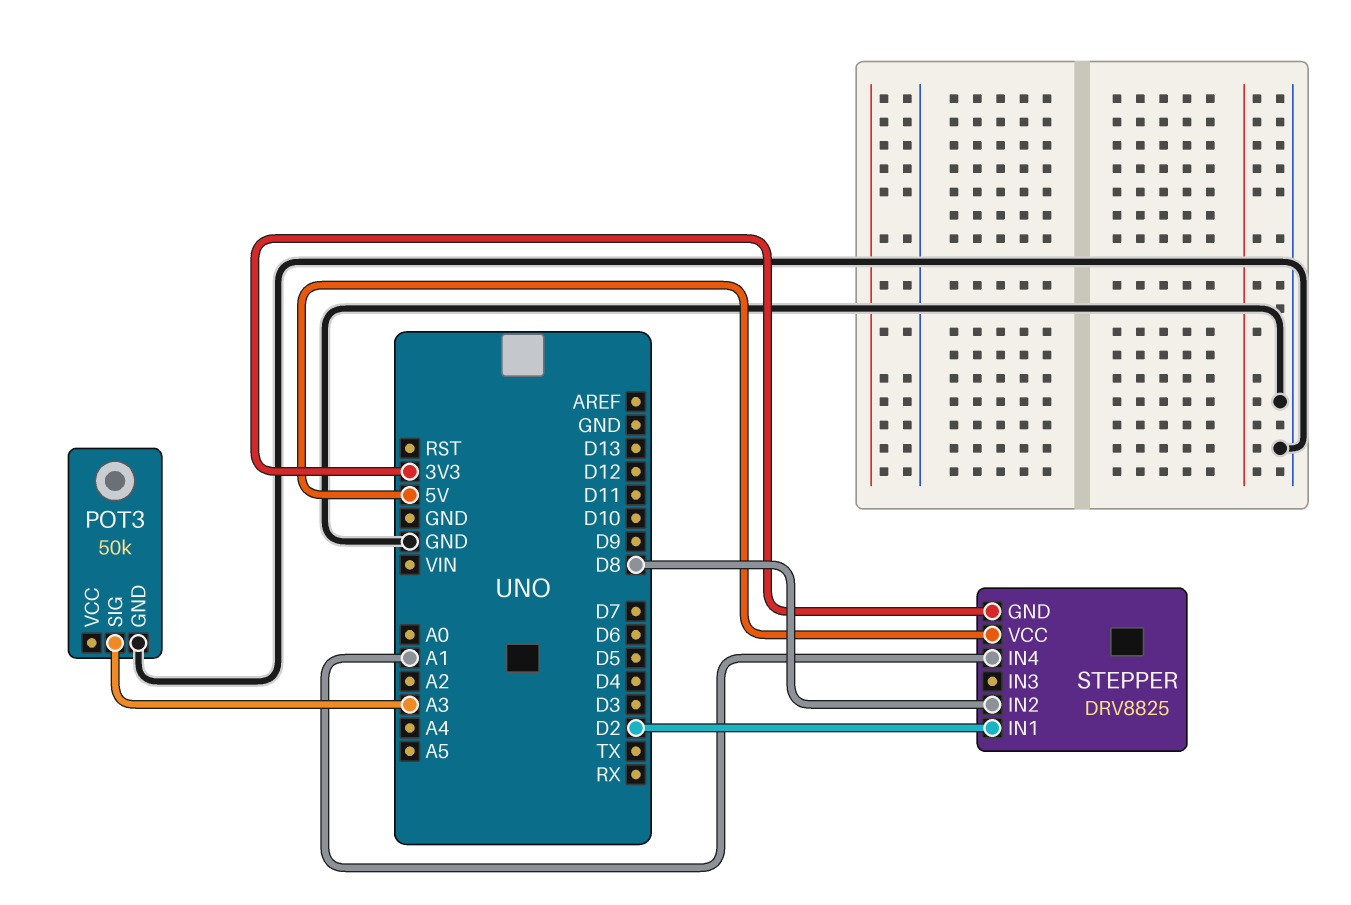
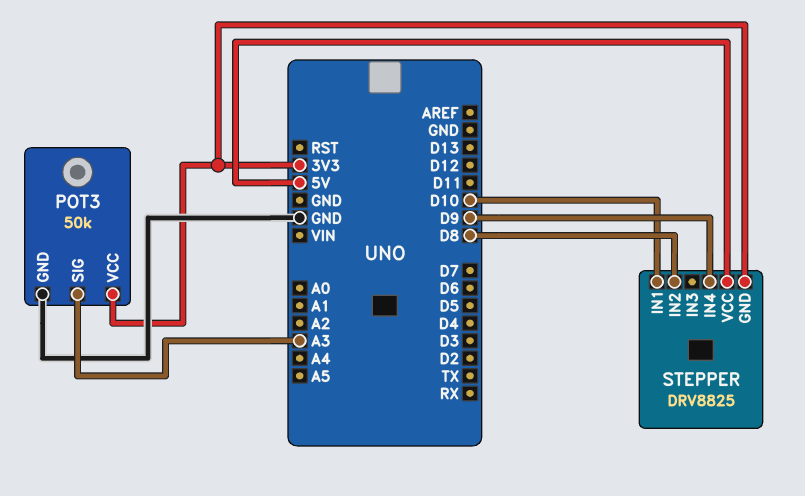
POT3 pin VCC: none -> 3V3
STEPPER pin IN1: D2 -> D10
STEPPER pin IN4: A1 -> D9

